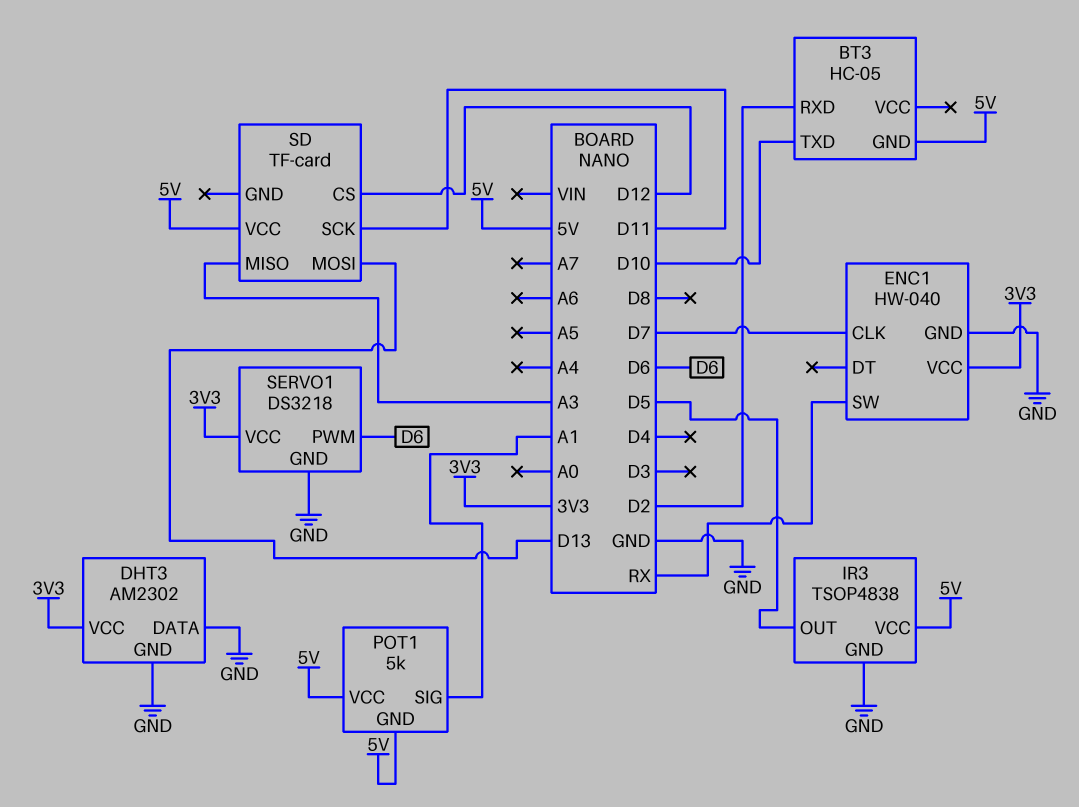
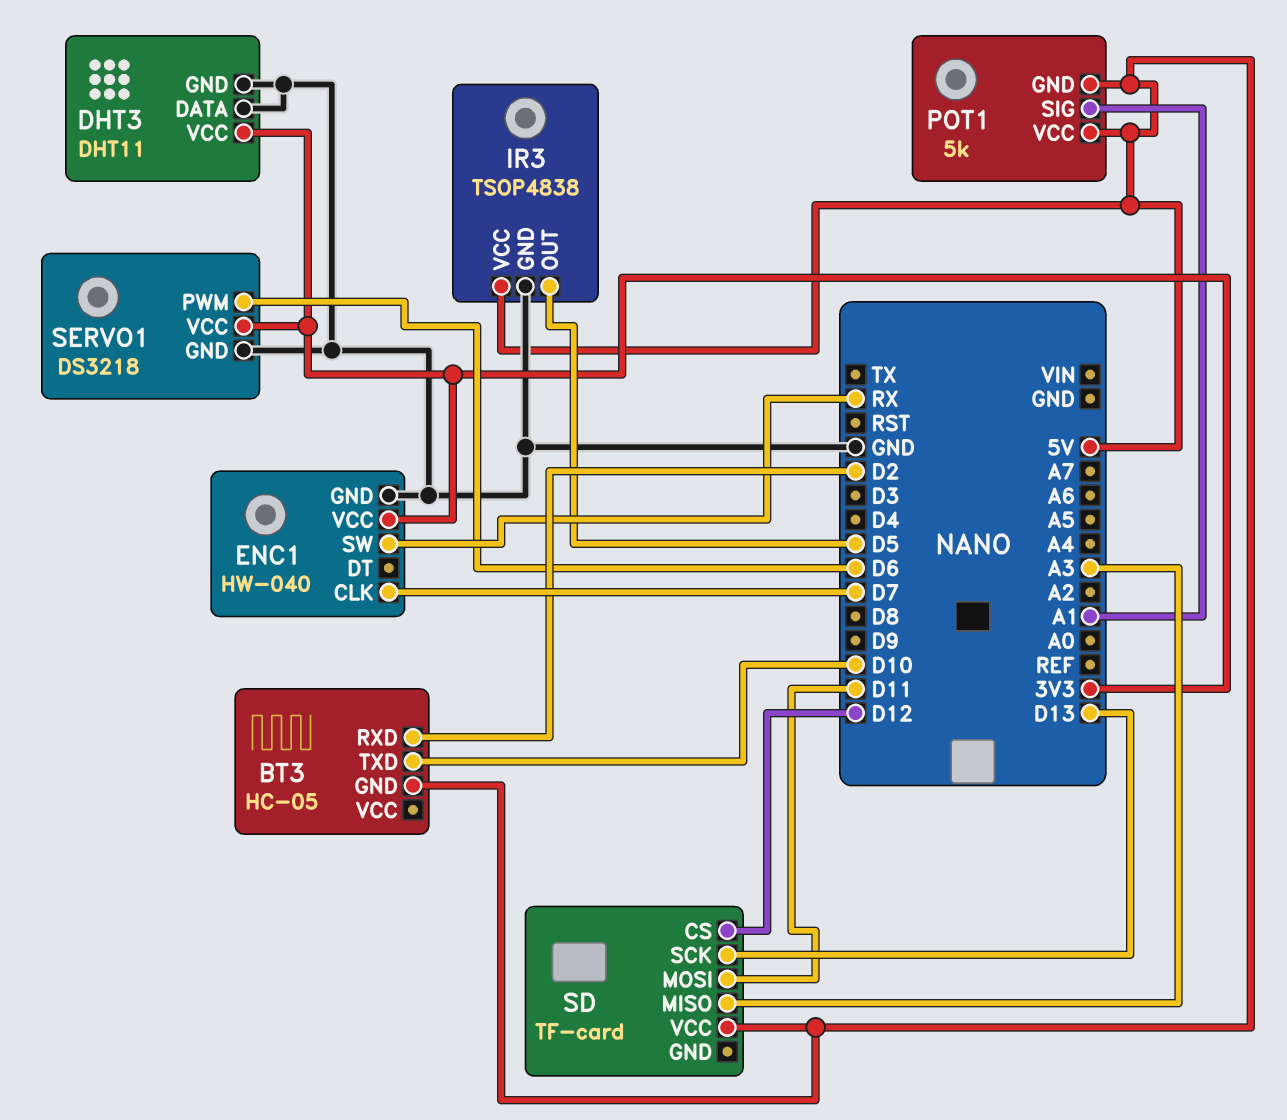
DHT3: AM2302 -> DHT11
SD pin MOSI: D13 -> D11
SD pin SCK: D11 -> D13

